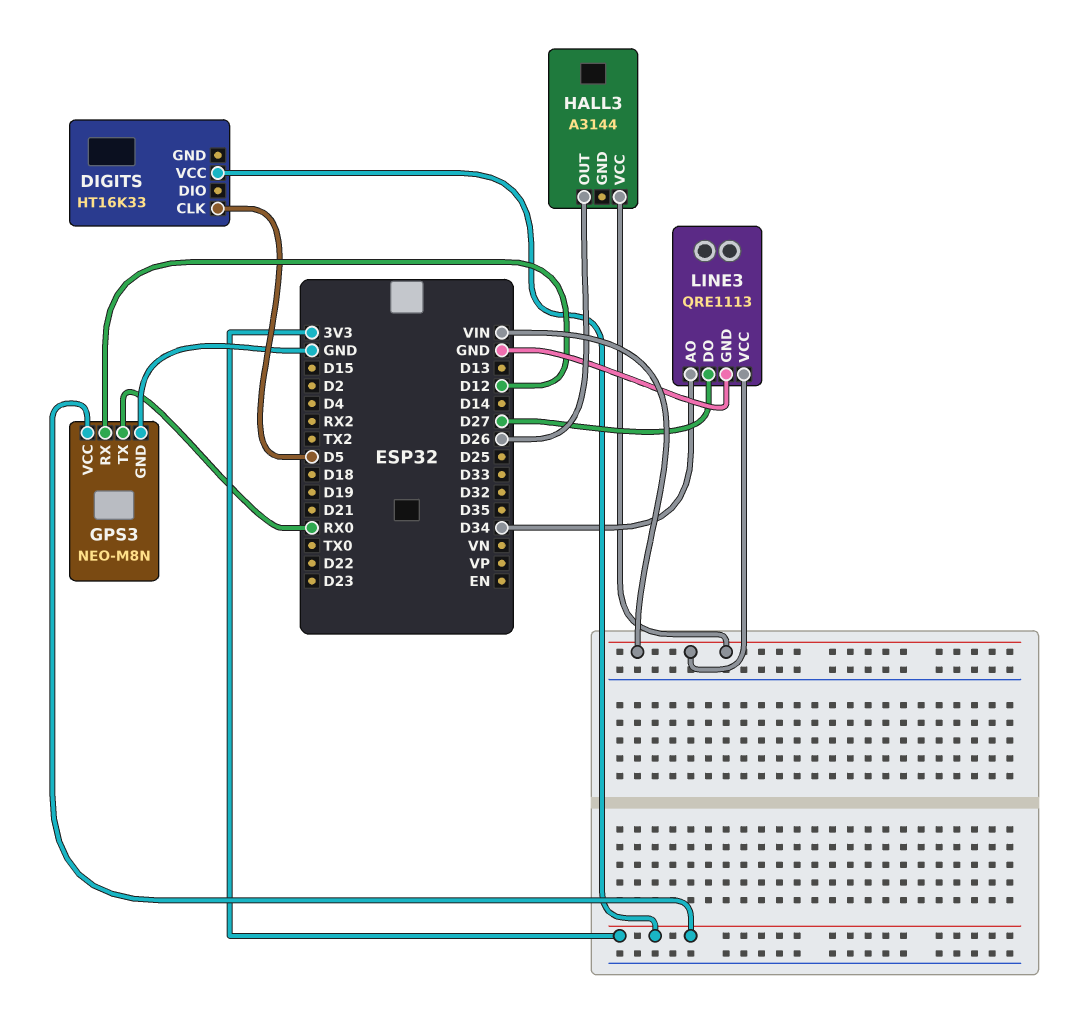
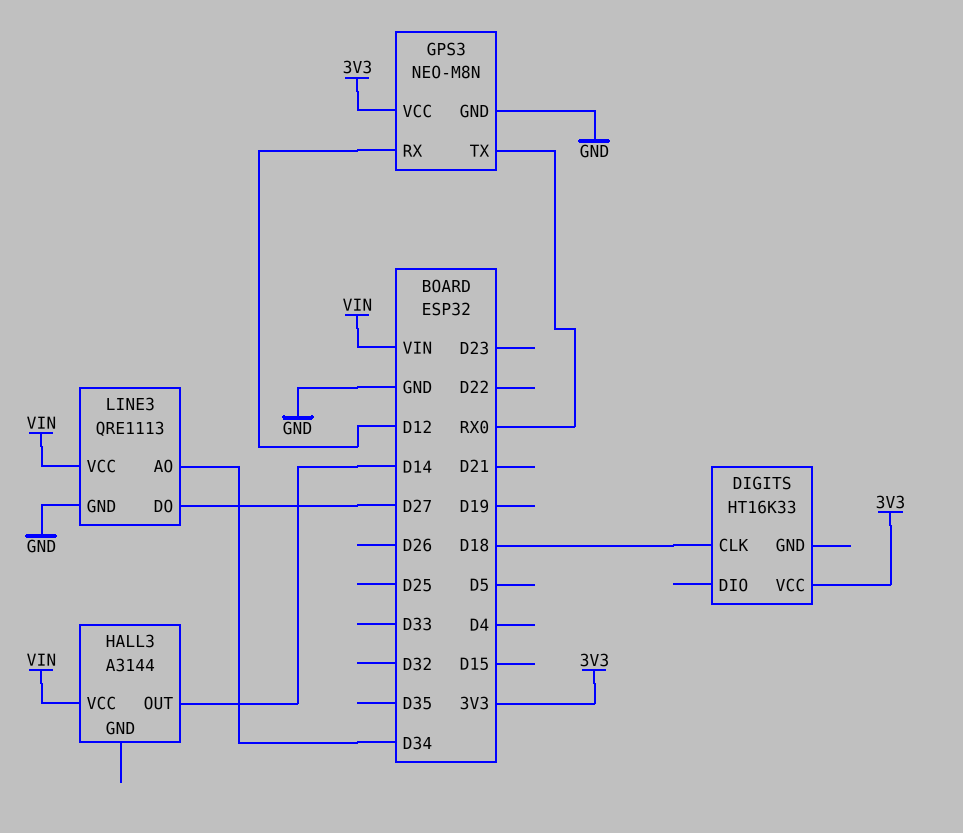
DIGITS pin CLK: D5 -> D18
HALL3 pin OUT: D26 -> D14

